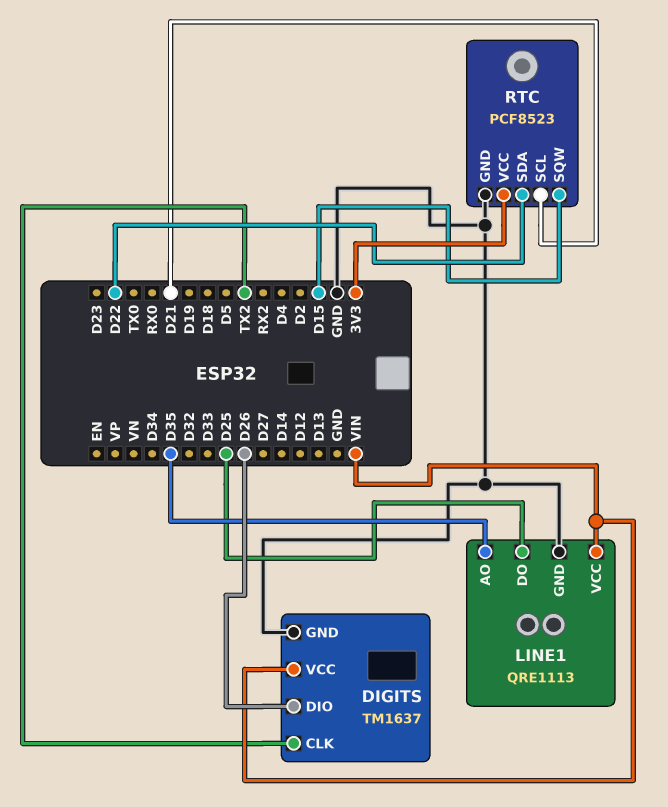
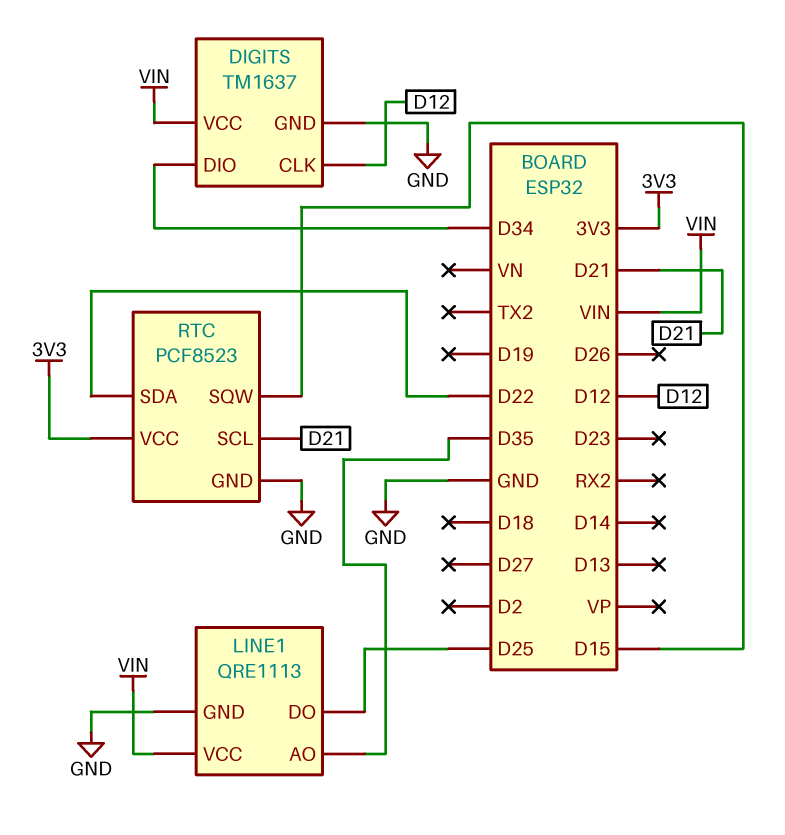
DIGITS pin CLK: TX2 -> D12
DIGITS pin DIO: D26 -> D34

